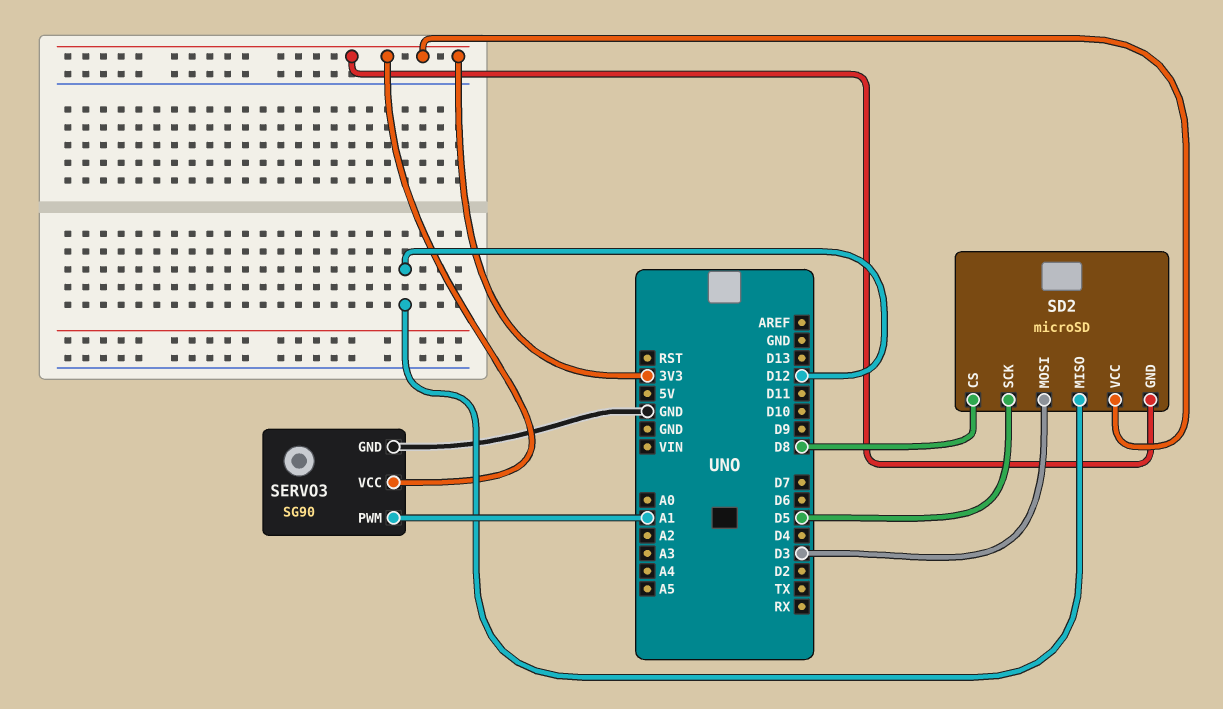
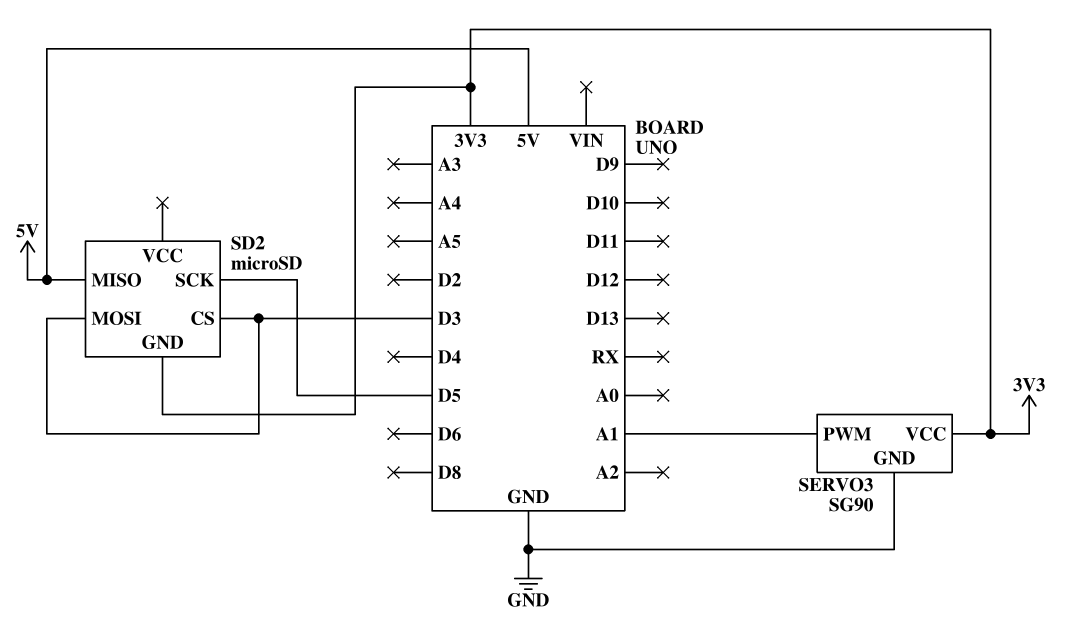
SD2 pin CS: D8 -> D3
SD2 pin MISO: D12 -> 5V
SD2 pin VCC: 3V3 -> none

